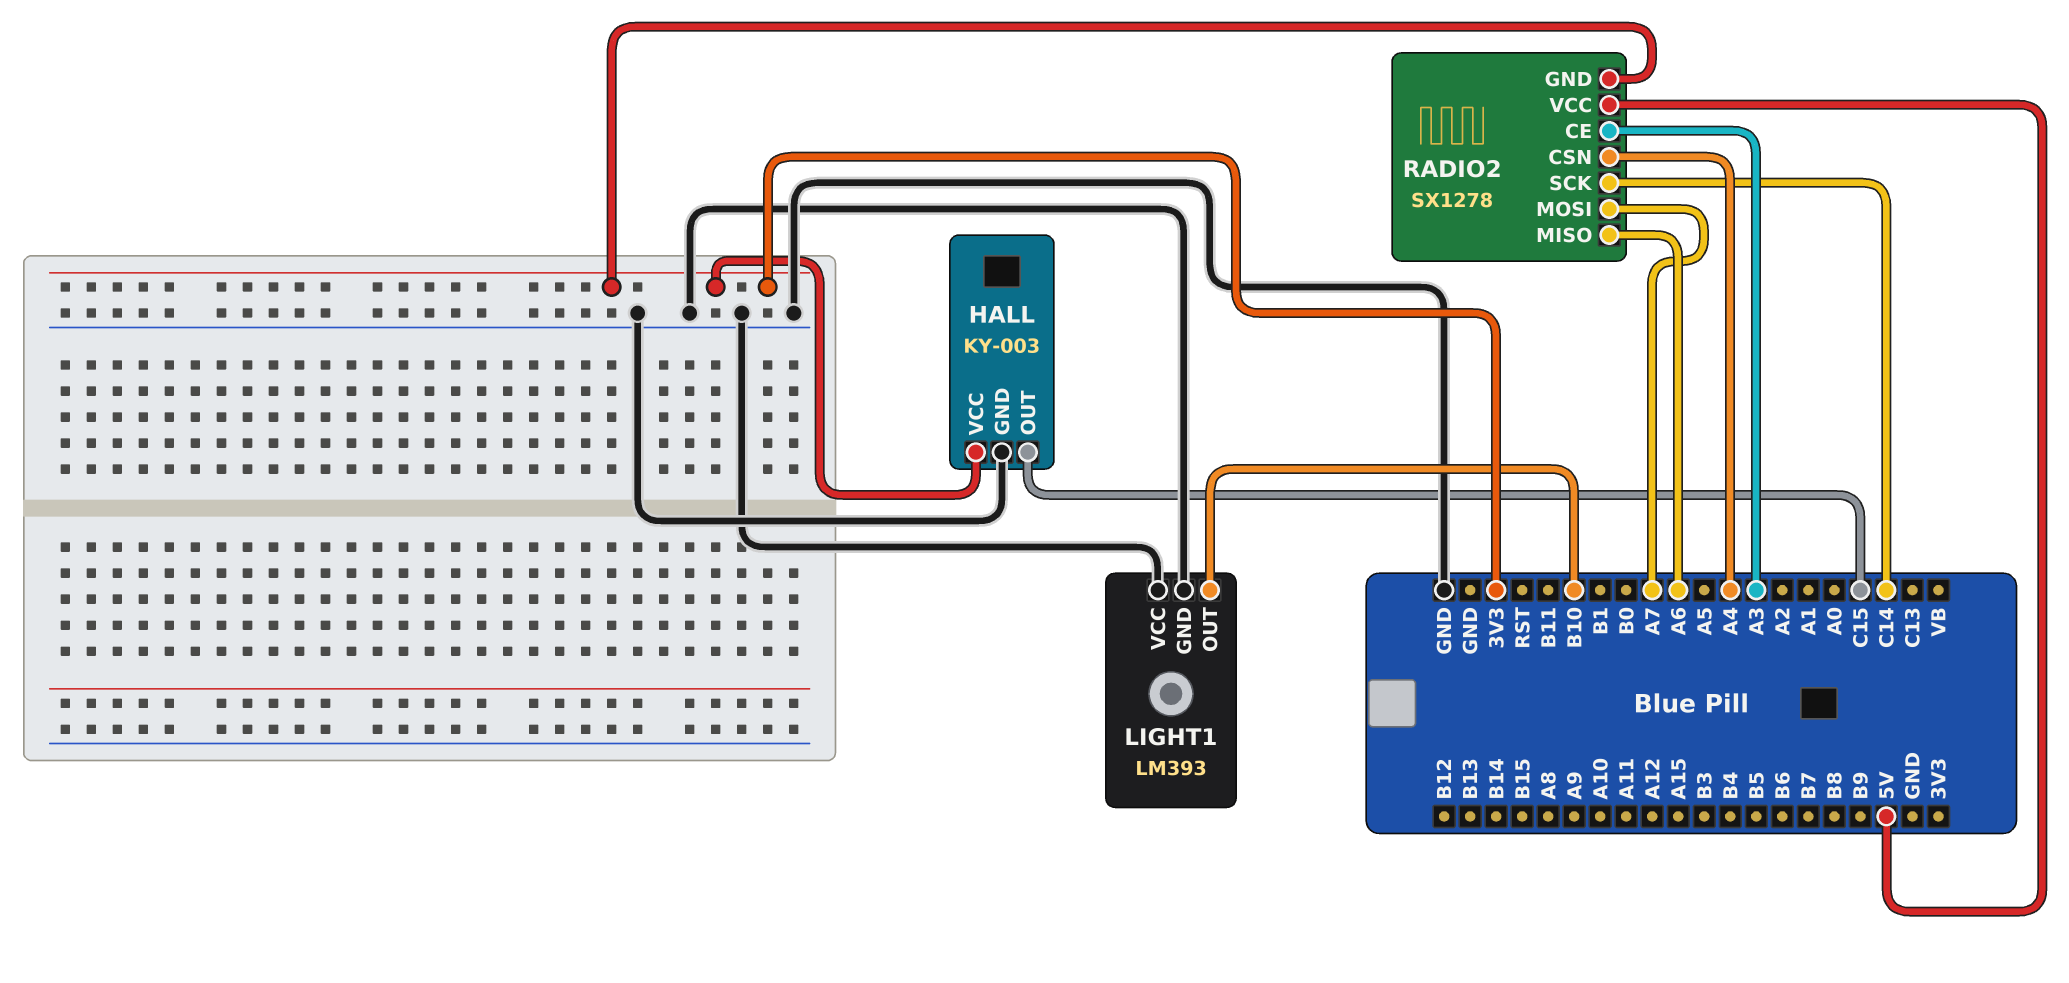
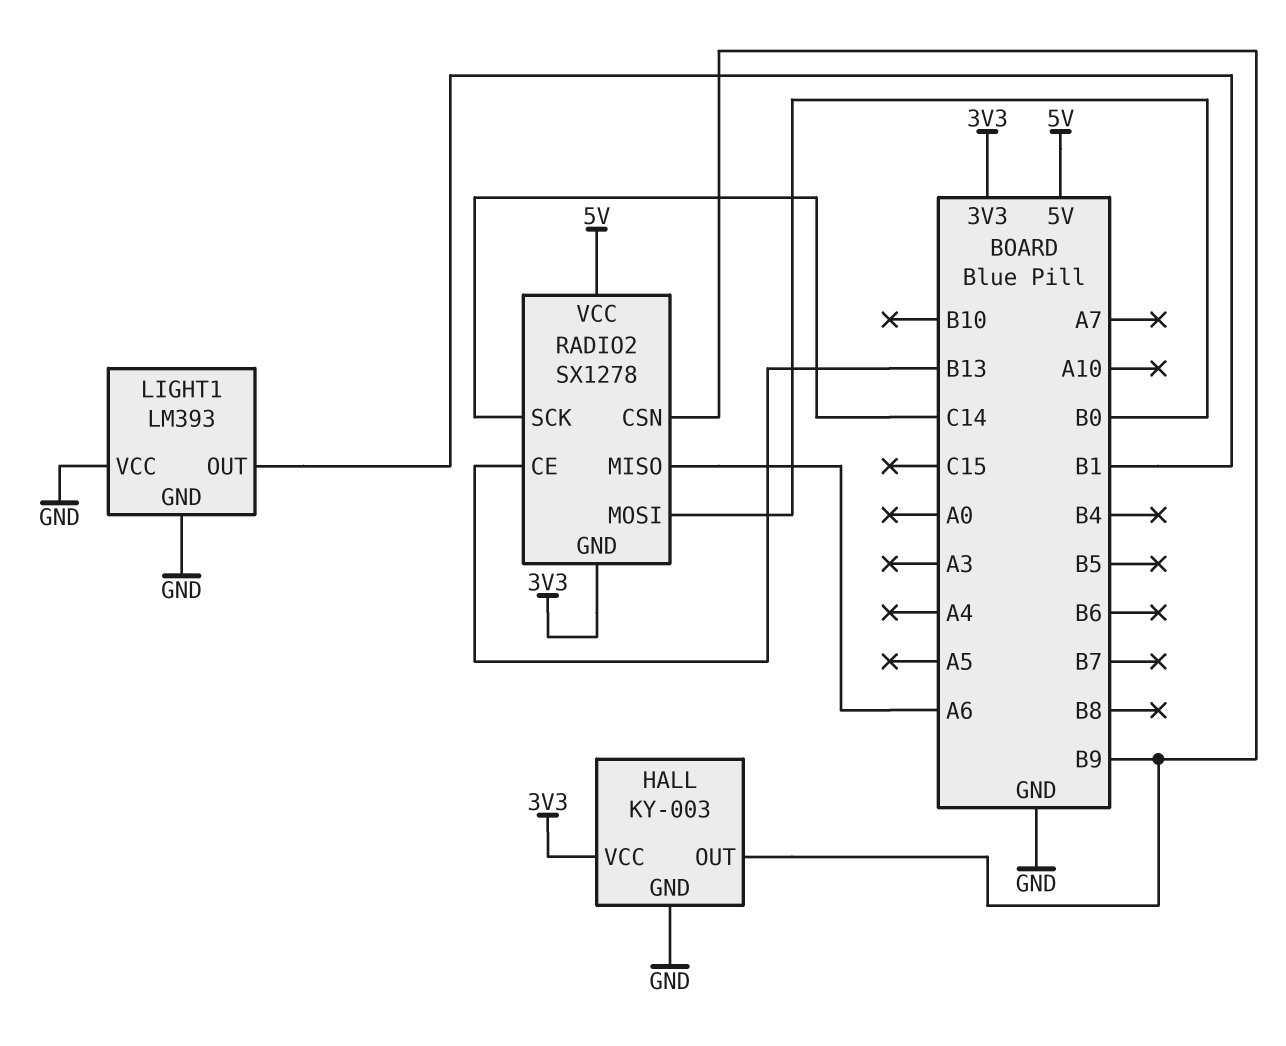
HALL pin OUT: C15 -> B9
LIGHT1 pin OUT: B10 -> B1
RADIO2 pin CE: A3 -> B13
RADIO2 pin CSN: A4 -> B9
RADIO2 pin MOSI: A7 -> B0

